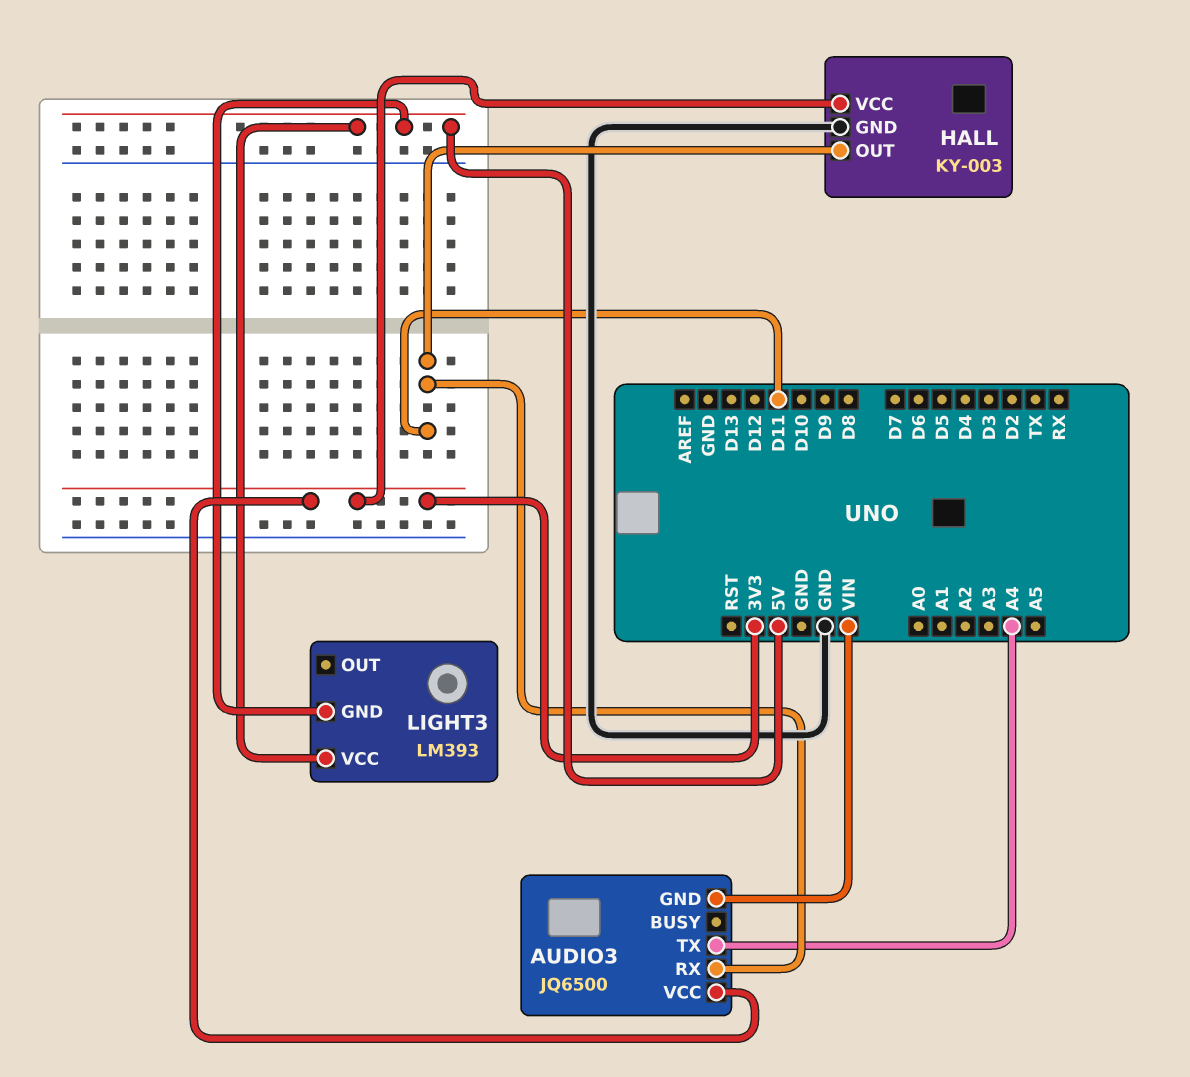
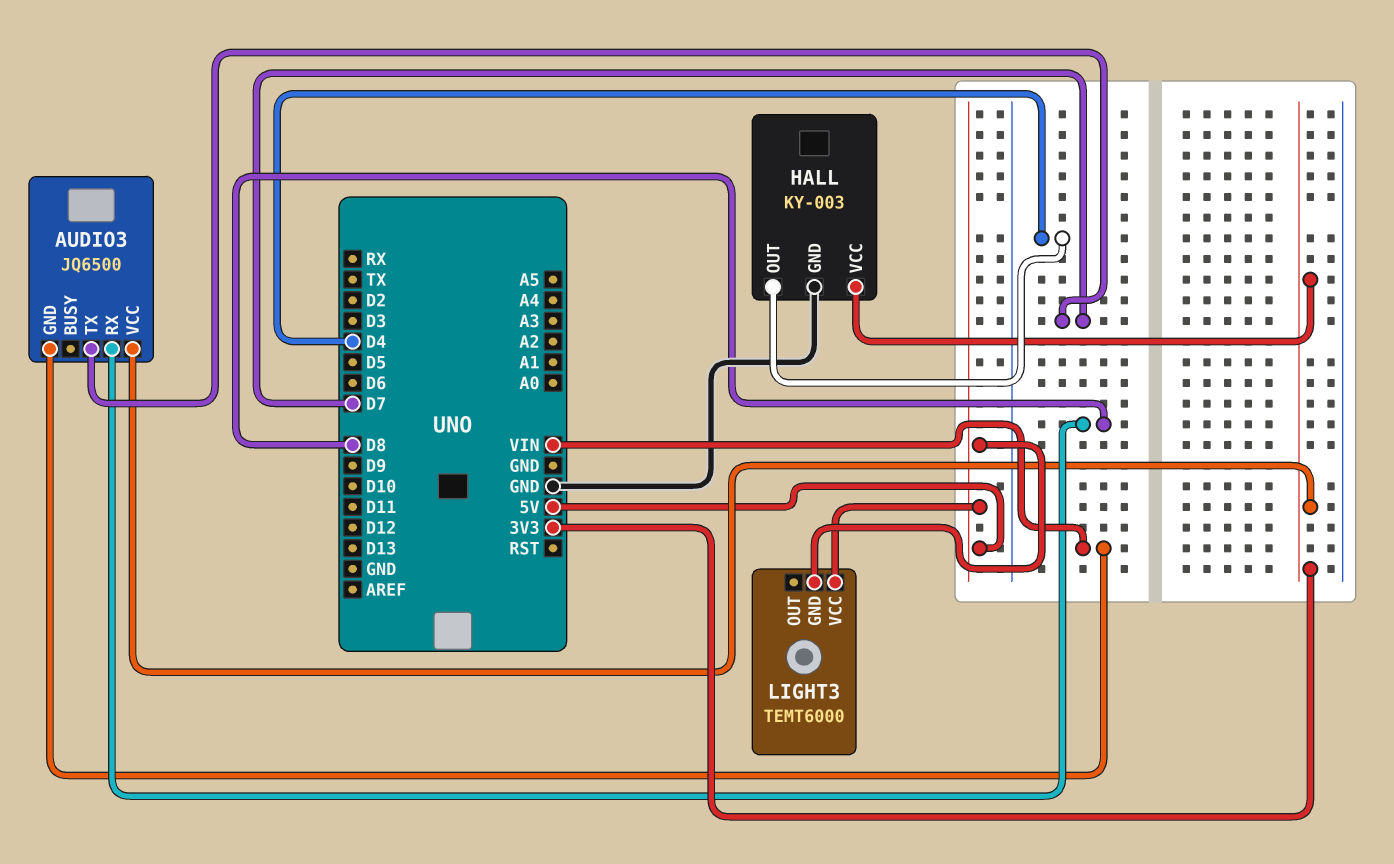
AUDIO3 pin RX: D11 -> D8
AUDIO3 pin TX: A4 -> D7
HALL pin OUT: D11 -> D4
LIGHT3: LM393 -> TEMT6000

